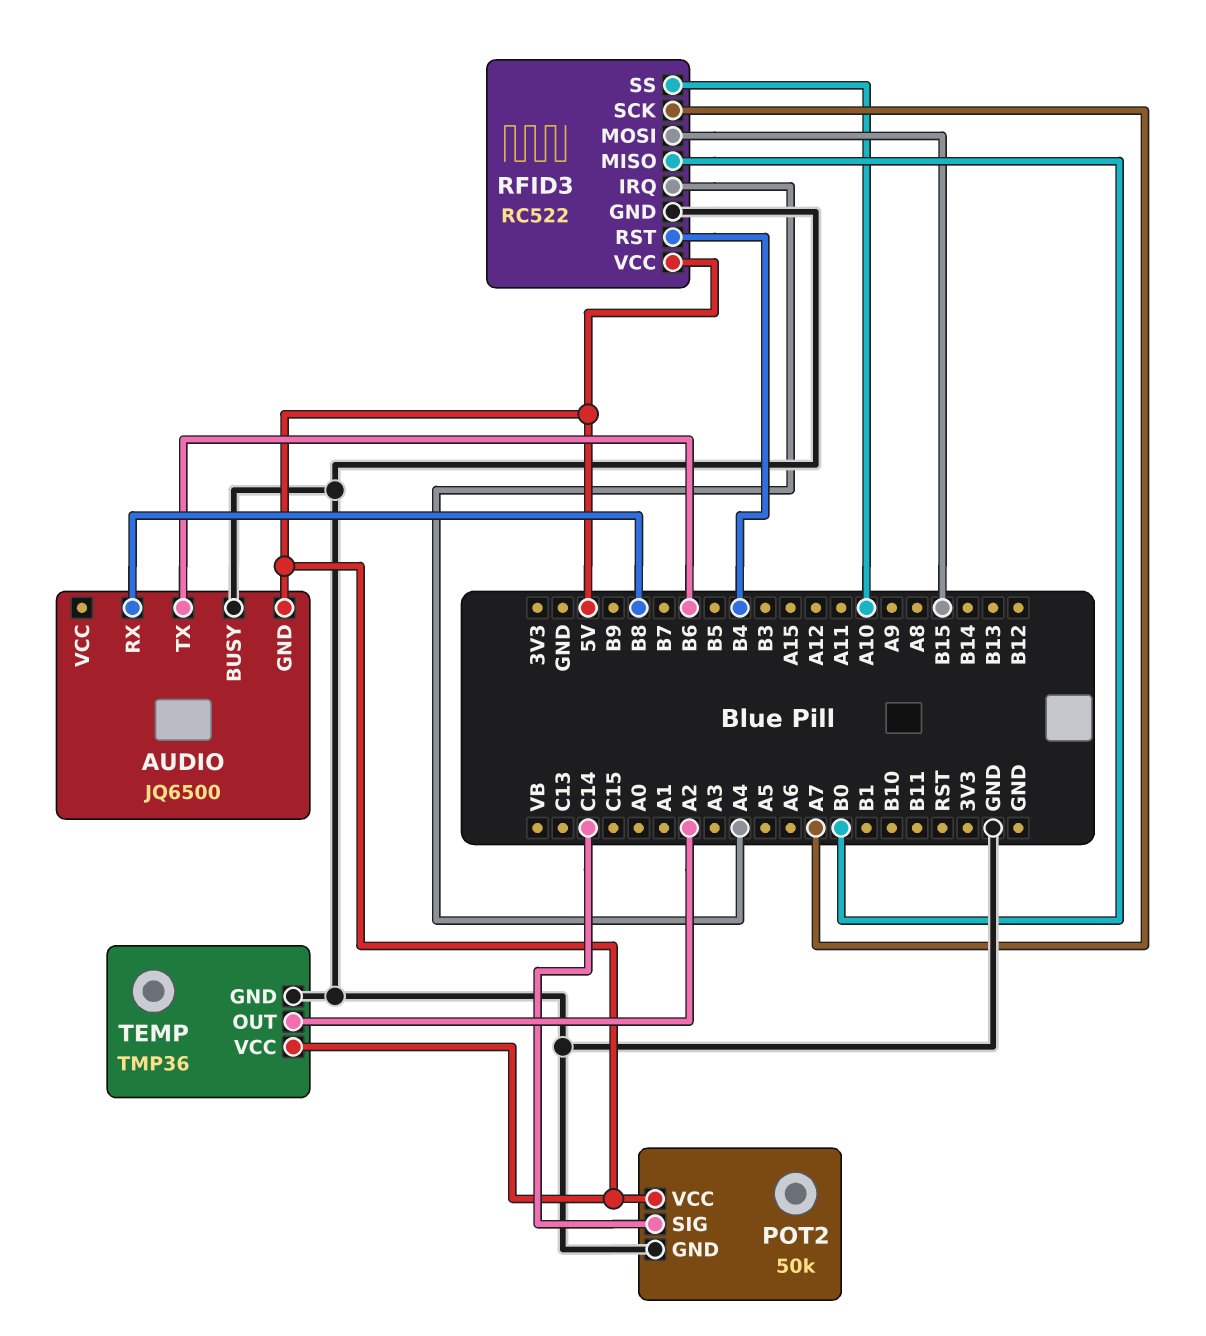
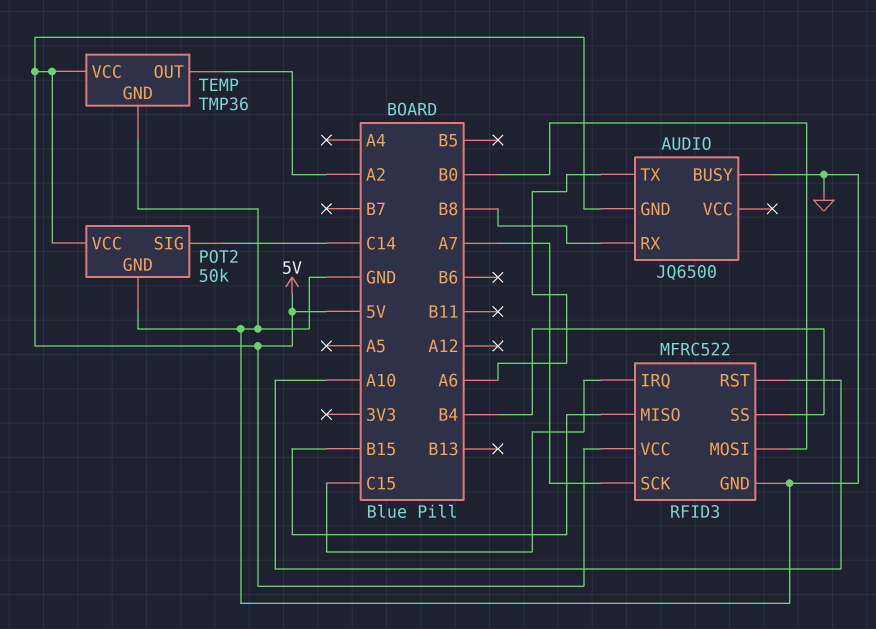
AUDIO pin TX: B6 -> A6
RFID3: RC522 -> MFRC522
RFID3 pin IRQ: A4 -> C15
RFID3 pin MISO: B0 -> B15
RFID3 pin MOSI: B15 -> B0
RFID3 pin RST: B4 -> A10
RFID3 pin SS: A10 -> B4

